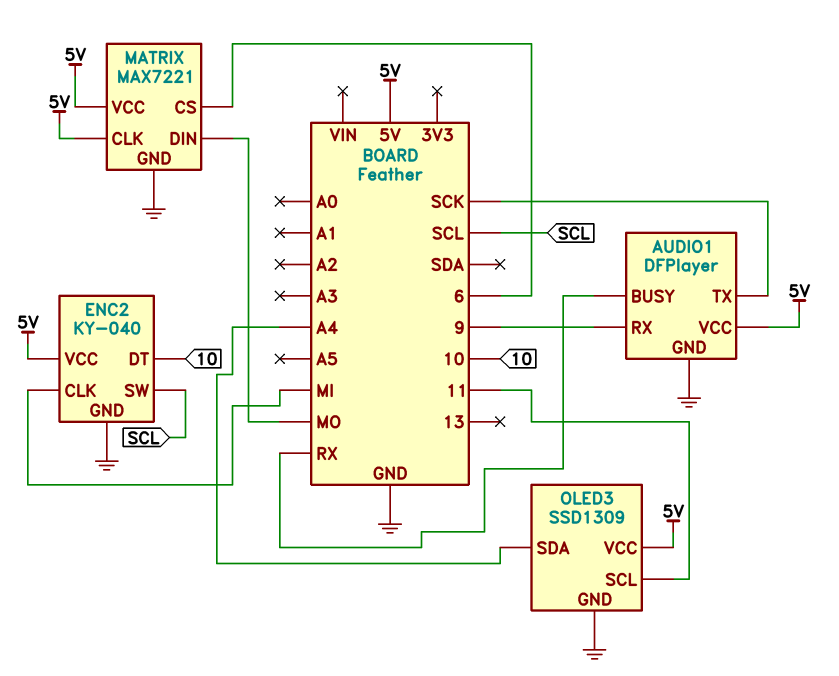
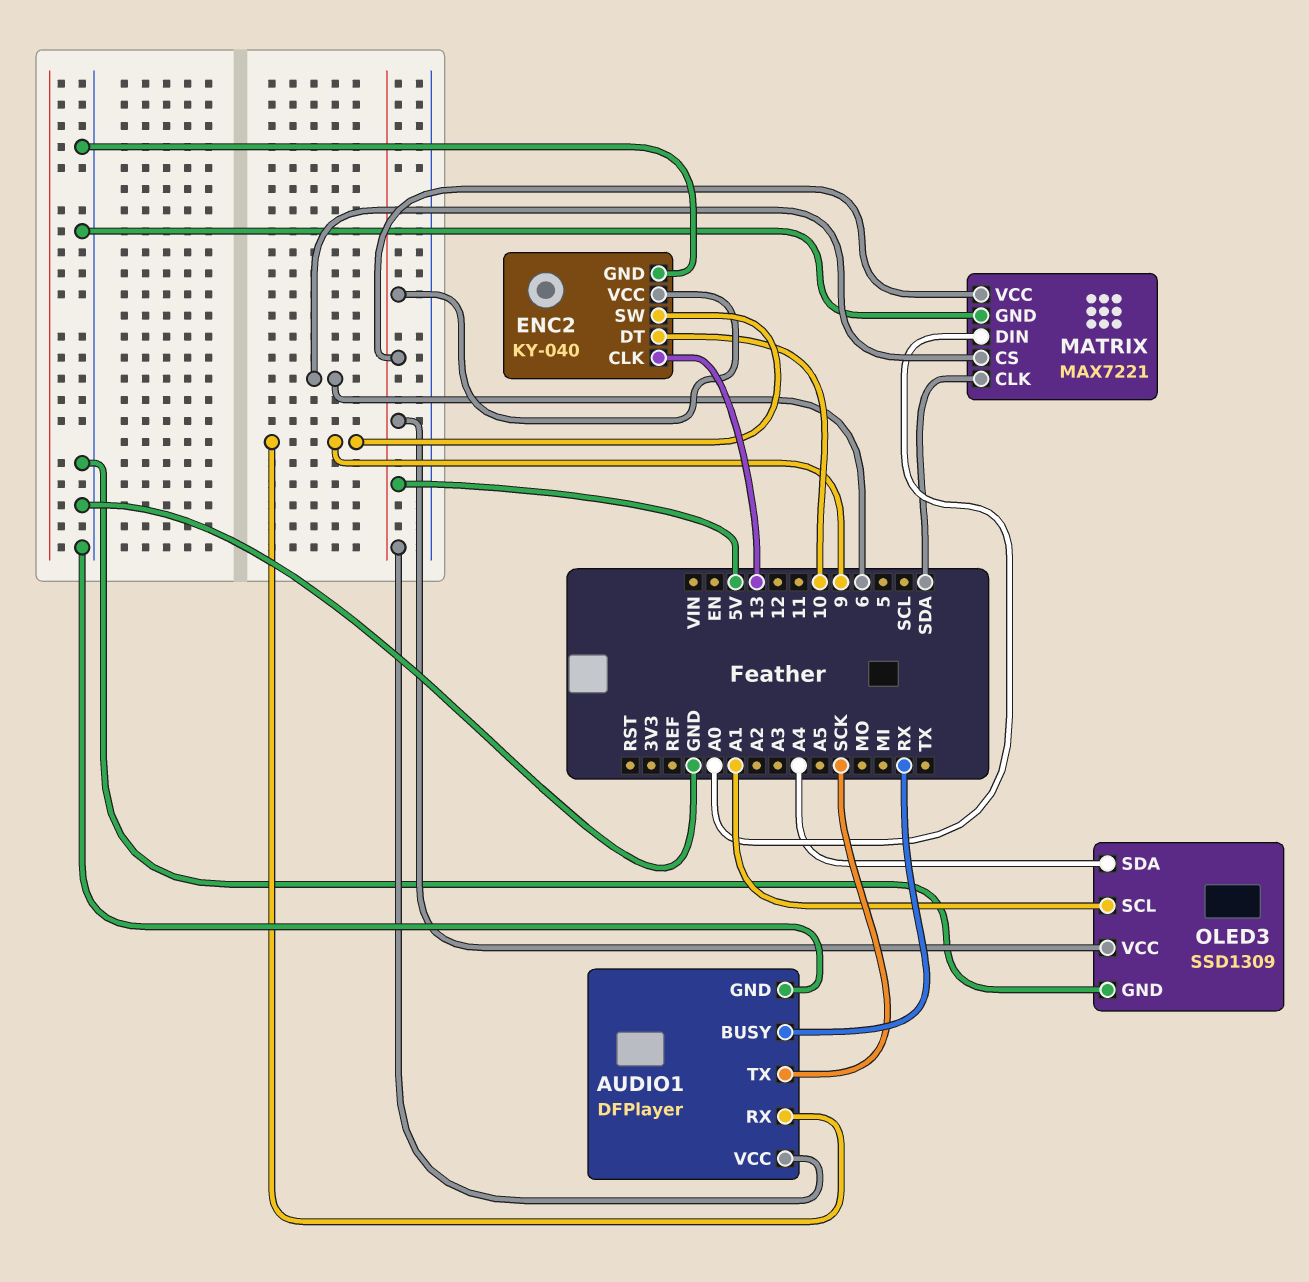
ENC2 pin CLK: MI -> 13
ENC2 pin SW: SCL -> 9
MATRIX pin CLK: 5V -> SDA
MATRIX pin DIN: MO -> A0
OLED3 pin SCL: 11 -> A1

